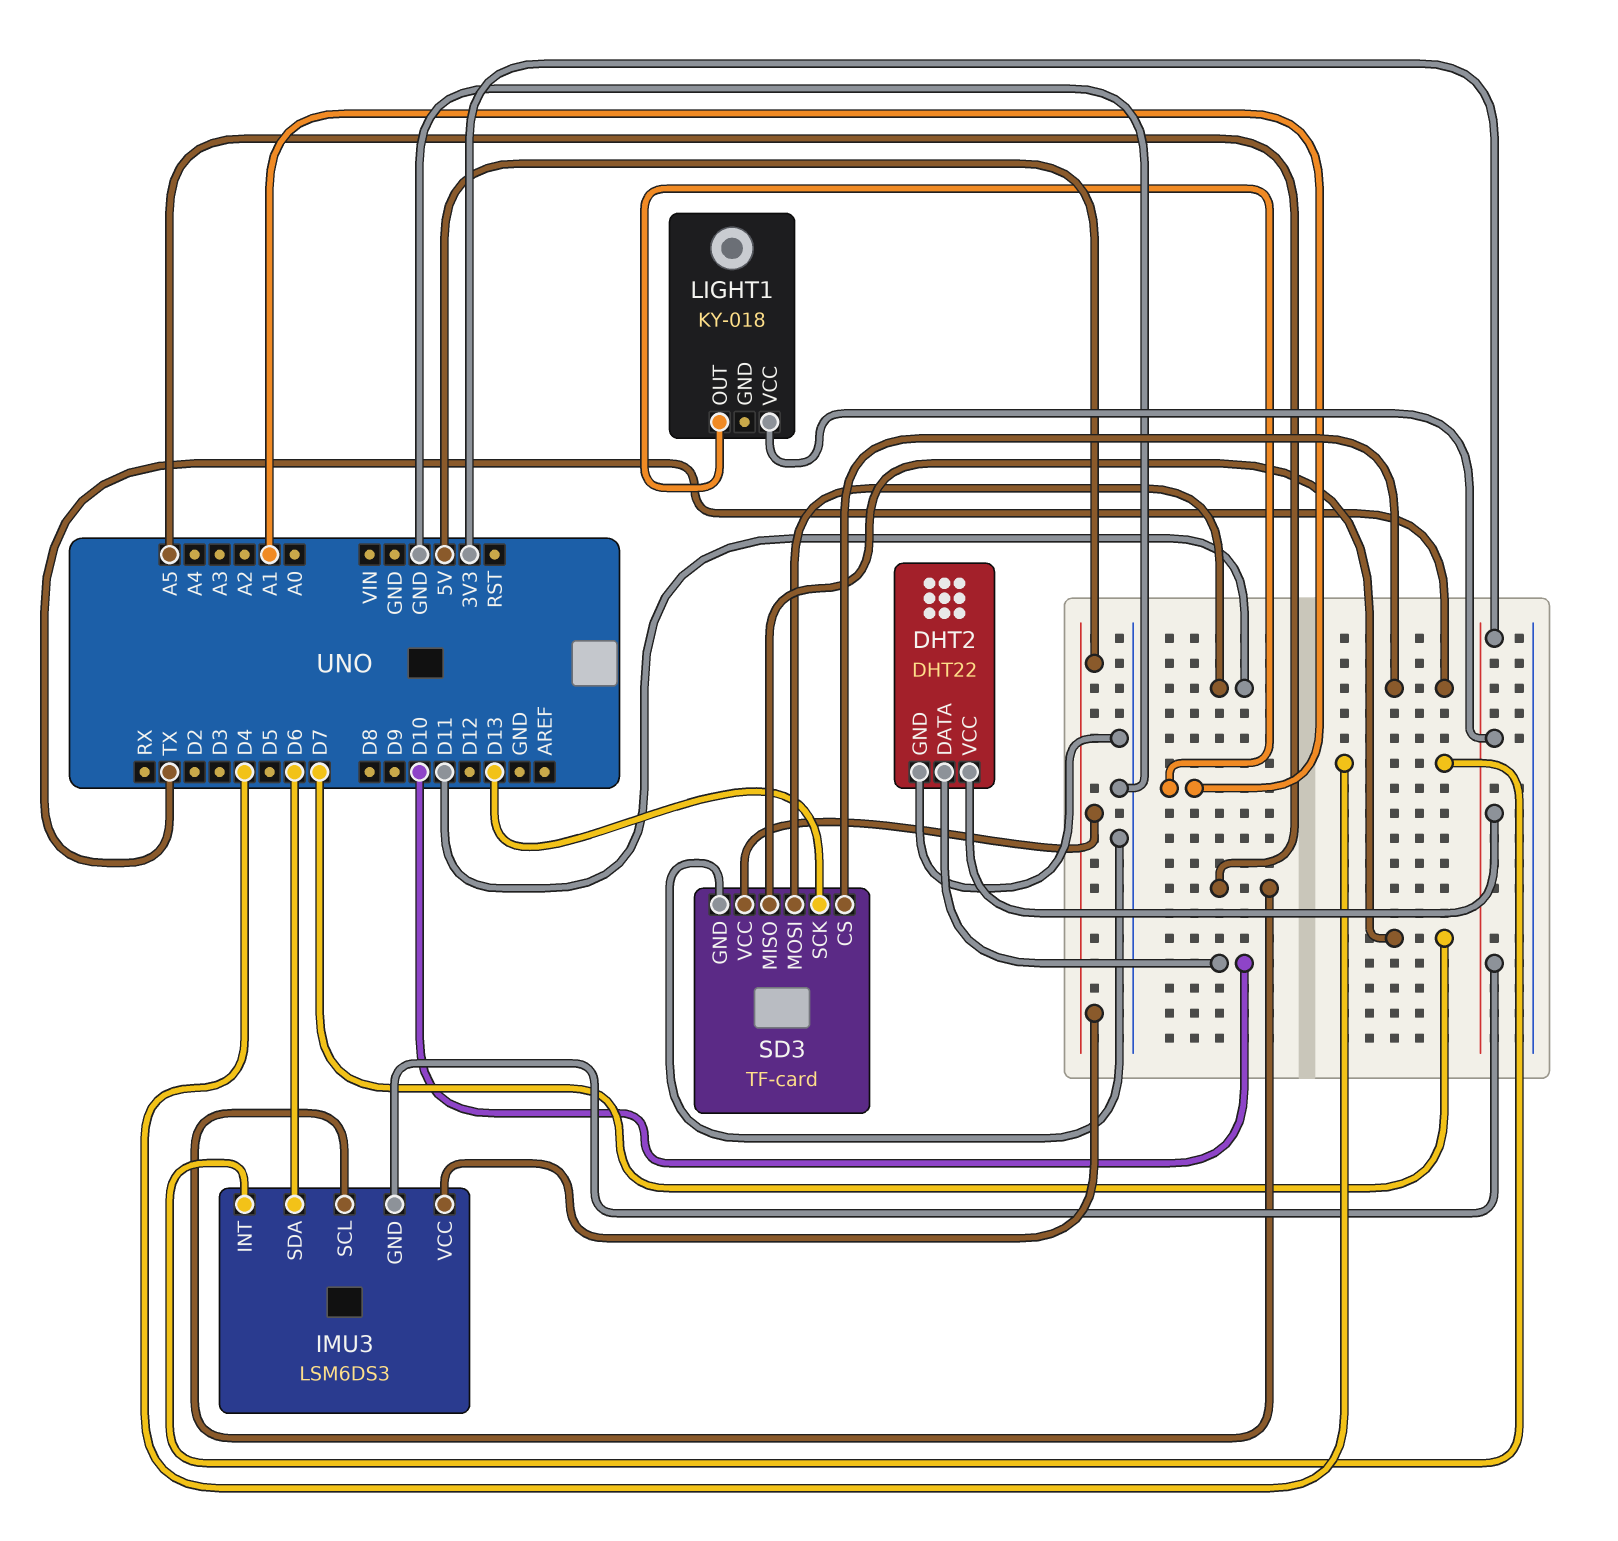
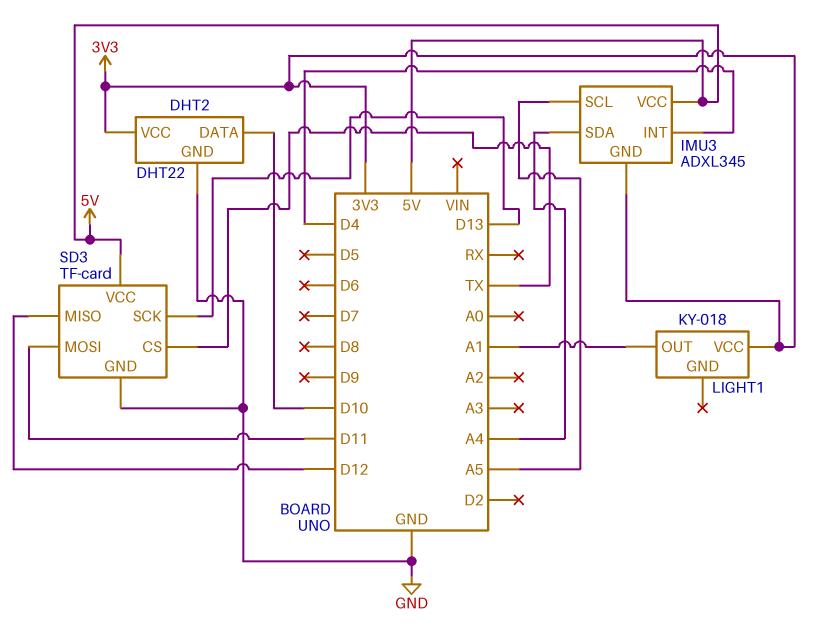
IMU3: LSM6DS3 -> ADXL345
IMU3 pin SDA: D6 -> A4
SD3 pin MISO: D7 -> D12

